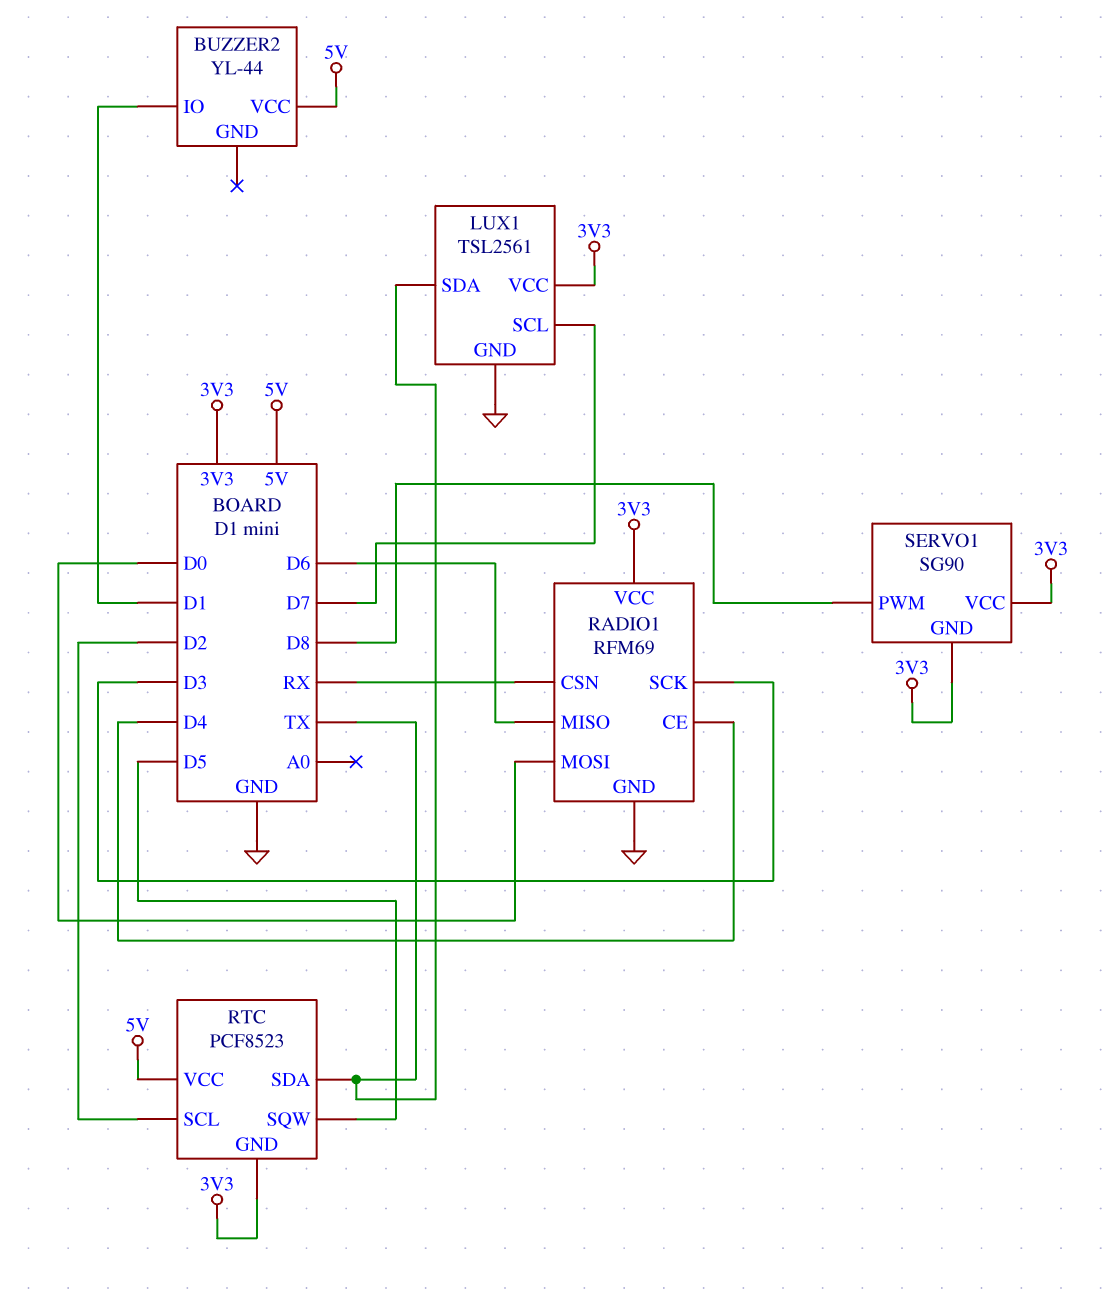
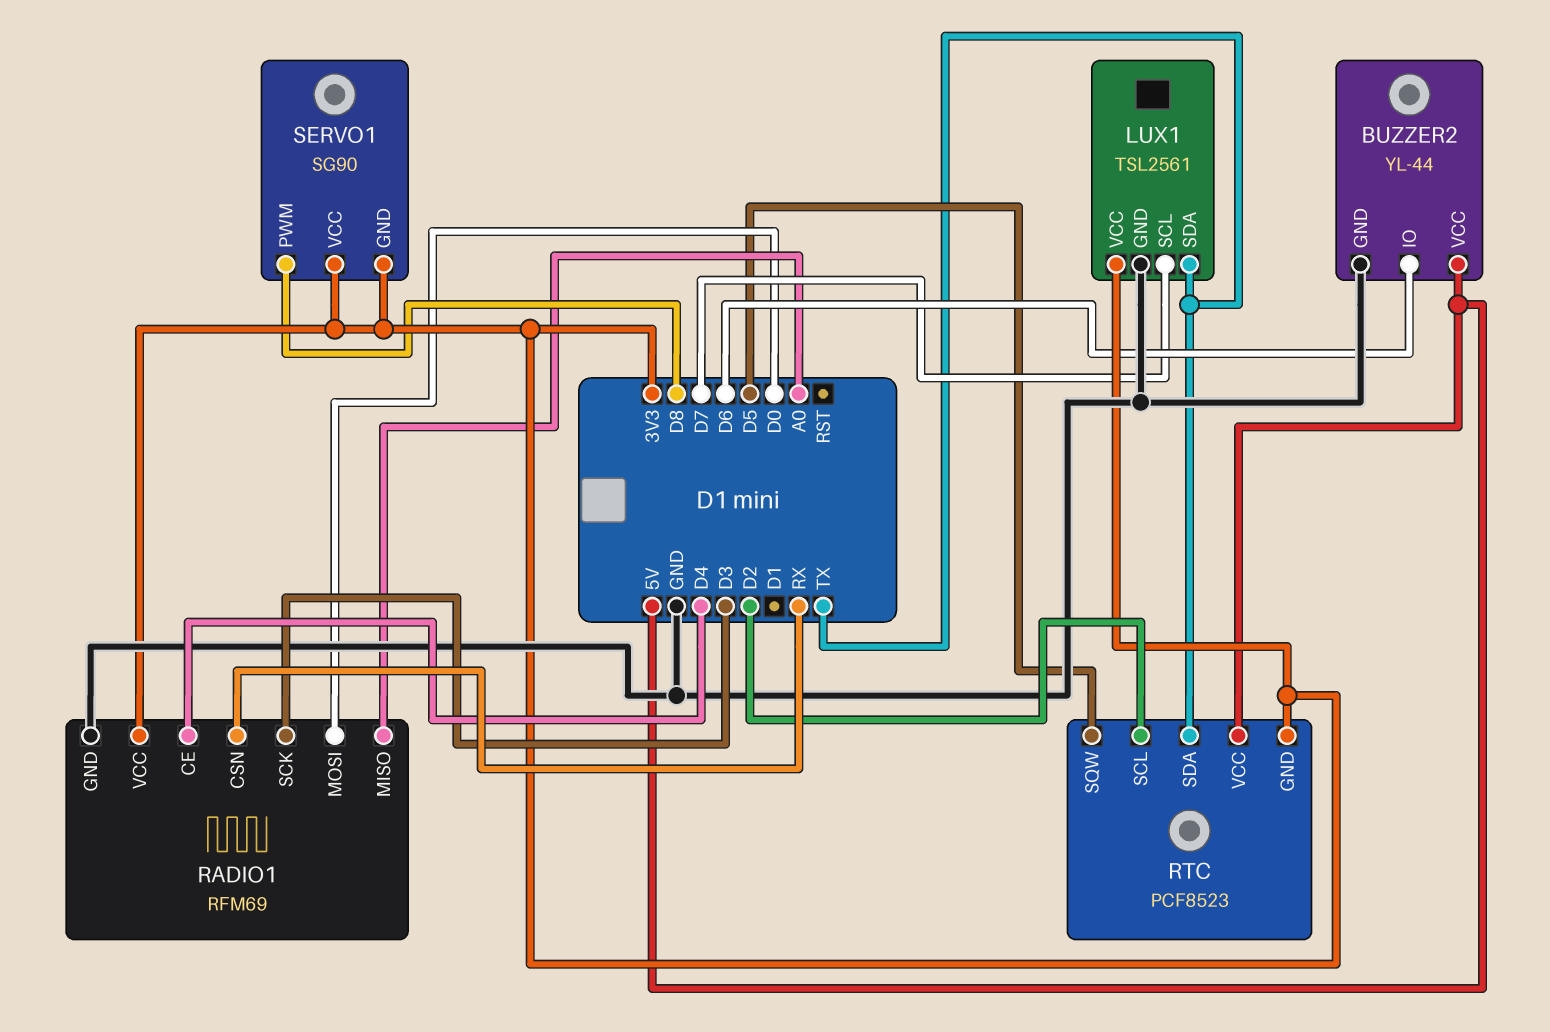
BUZZER2 pin GND: none -> GND
BUZZER2 pin IO: D1 -> D6
RADIO1 pin MISO: D6 -> A0

